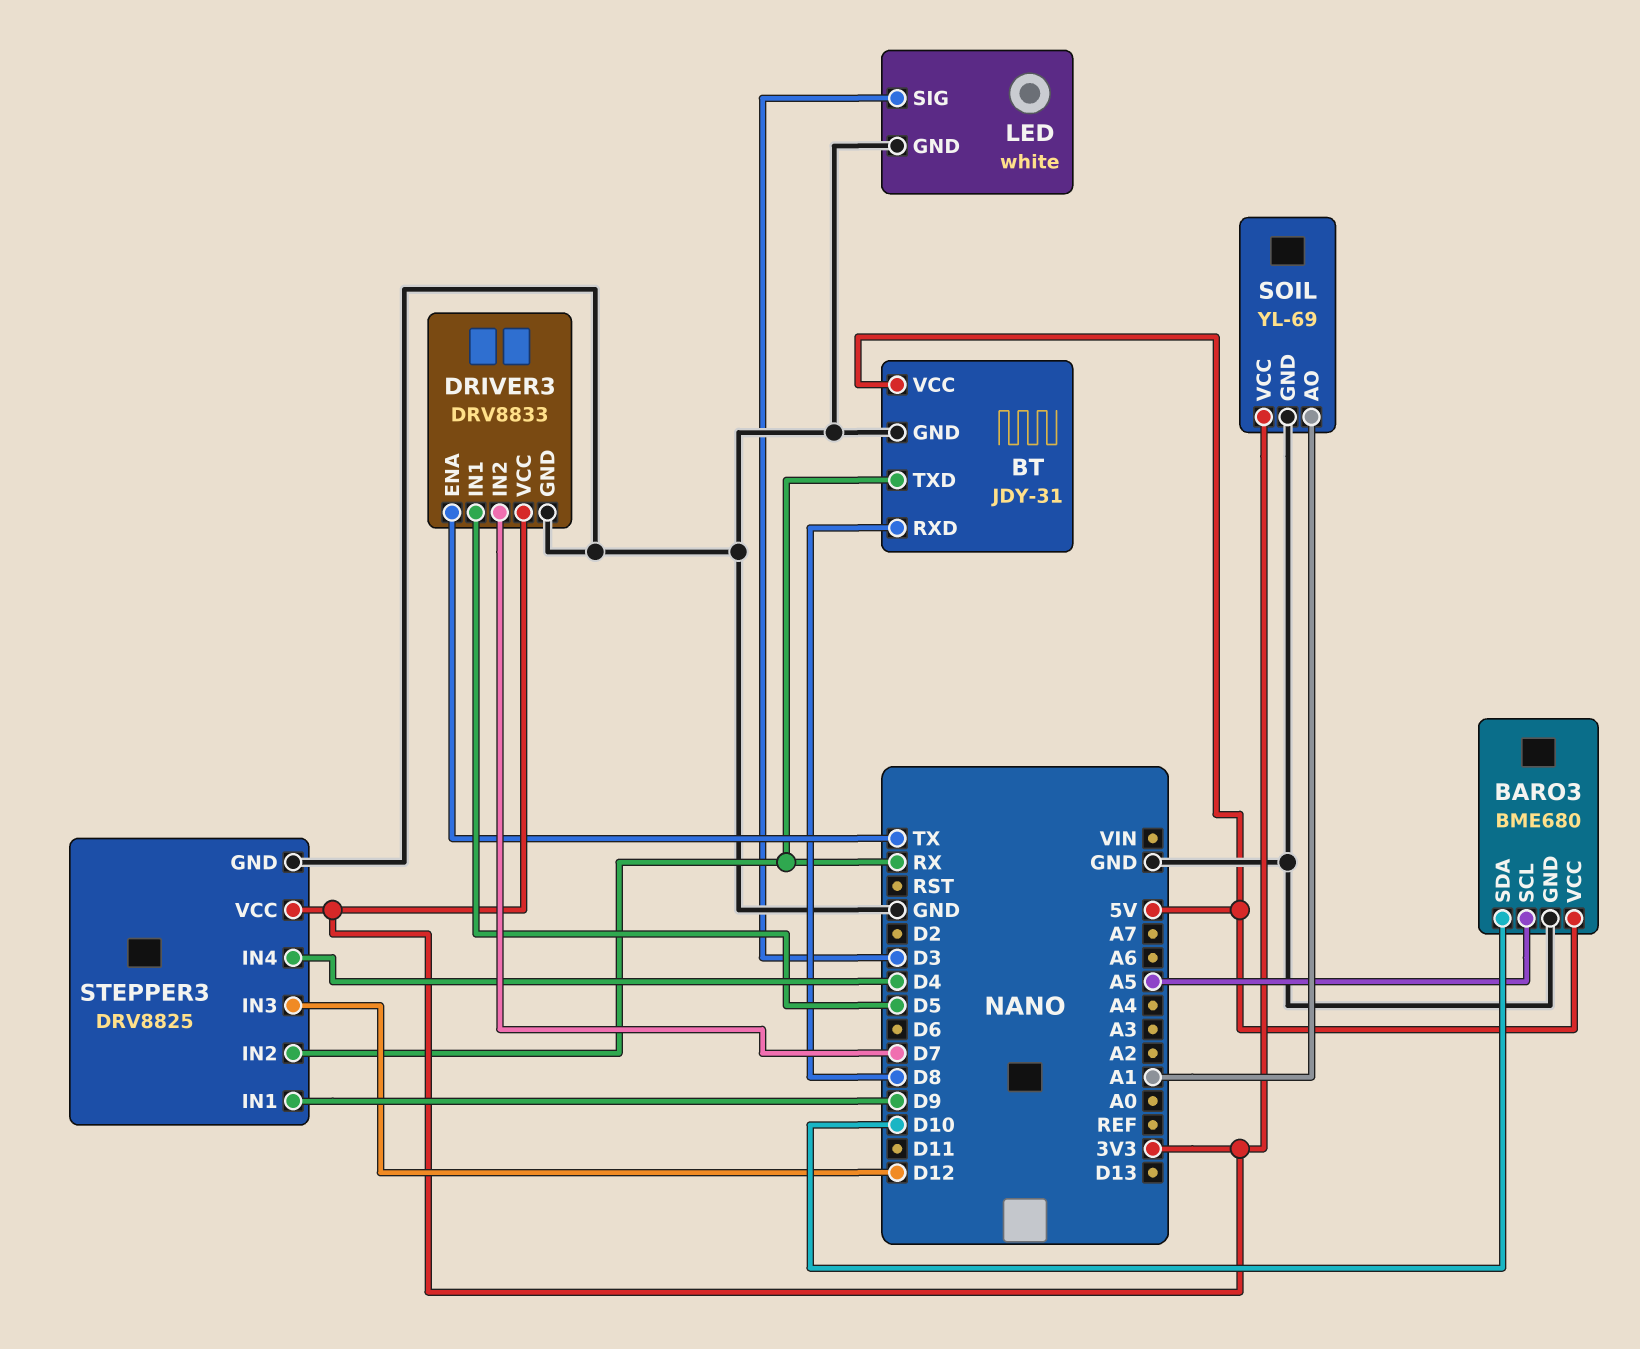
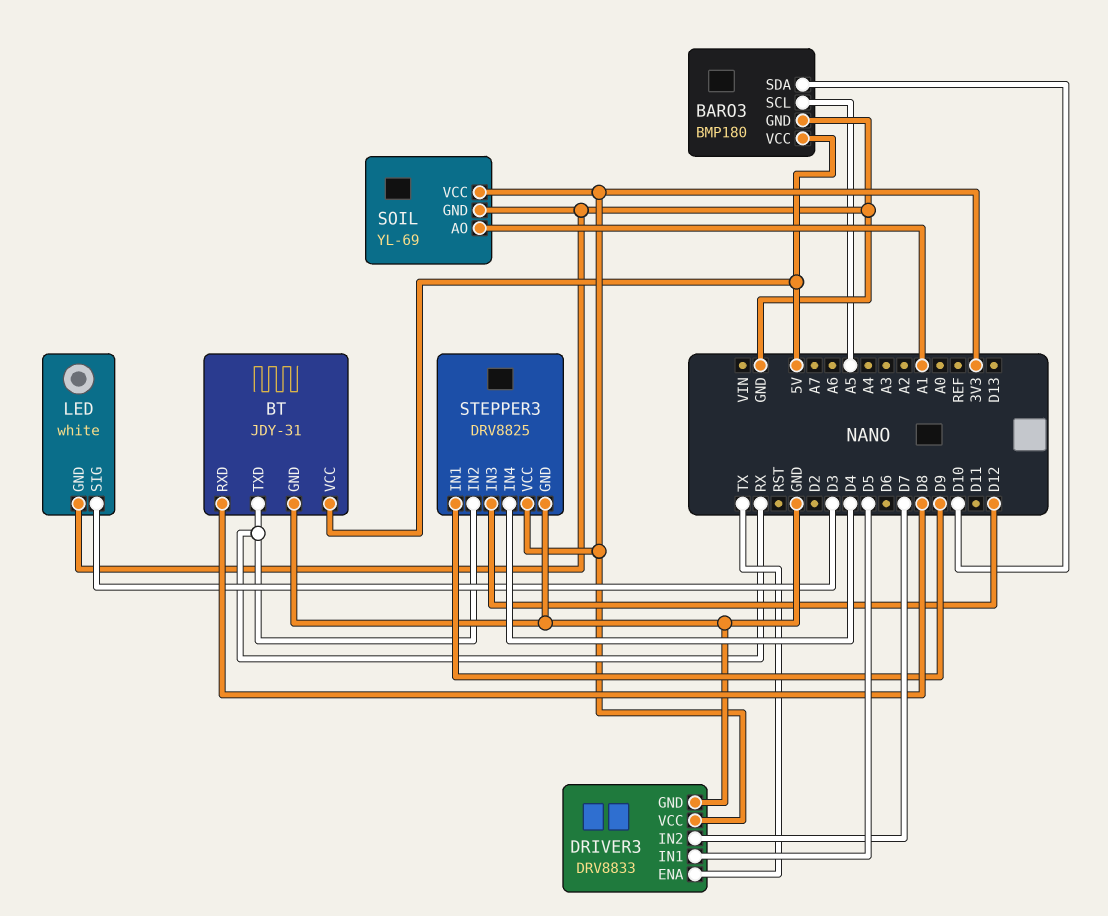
BARO3: BME680 -> BMP180

